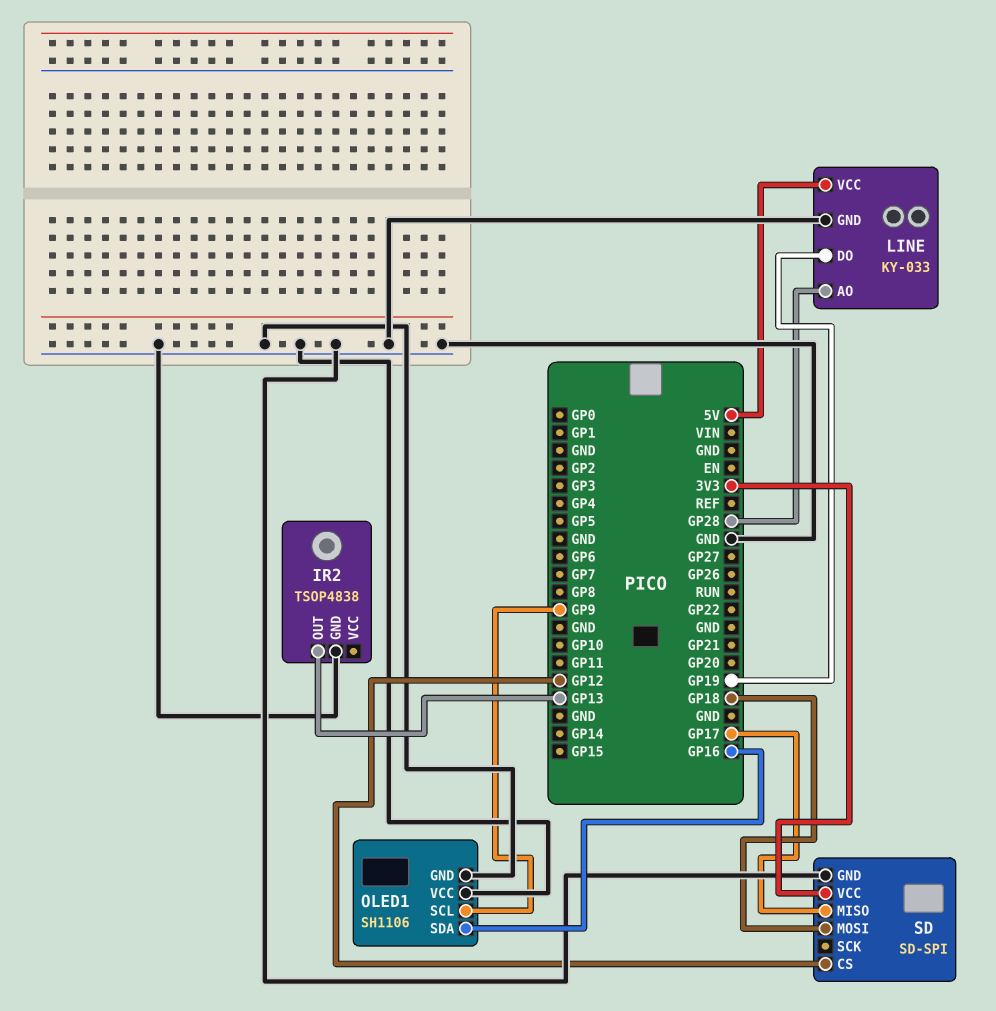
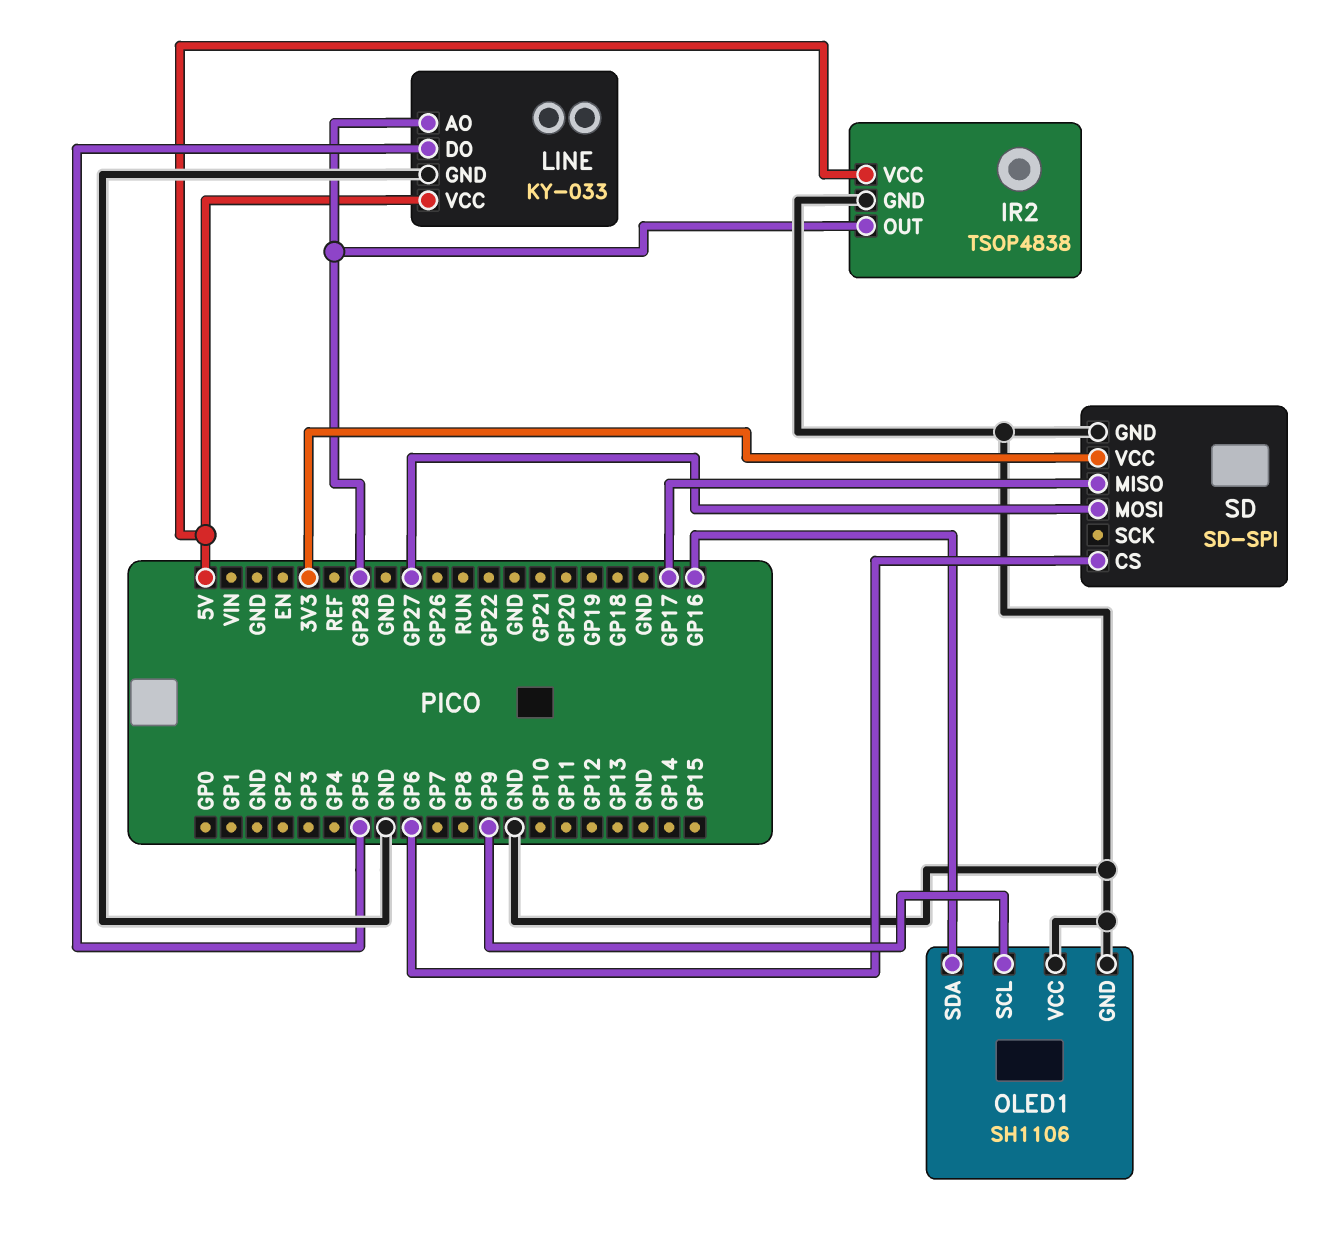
IR2 pin OUT: GP13 -> GP28
IR2 pin VCC: none -> 5V
LINE pin DO: GP19 -> GP5
SD pin CS: GP12 -> GP6
SD pin MOSI: GP18 -> GP27

